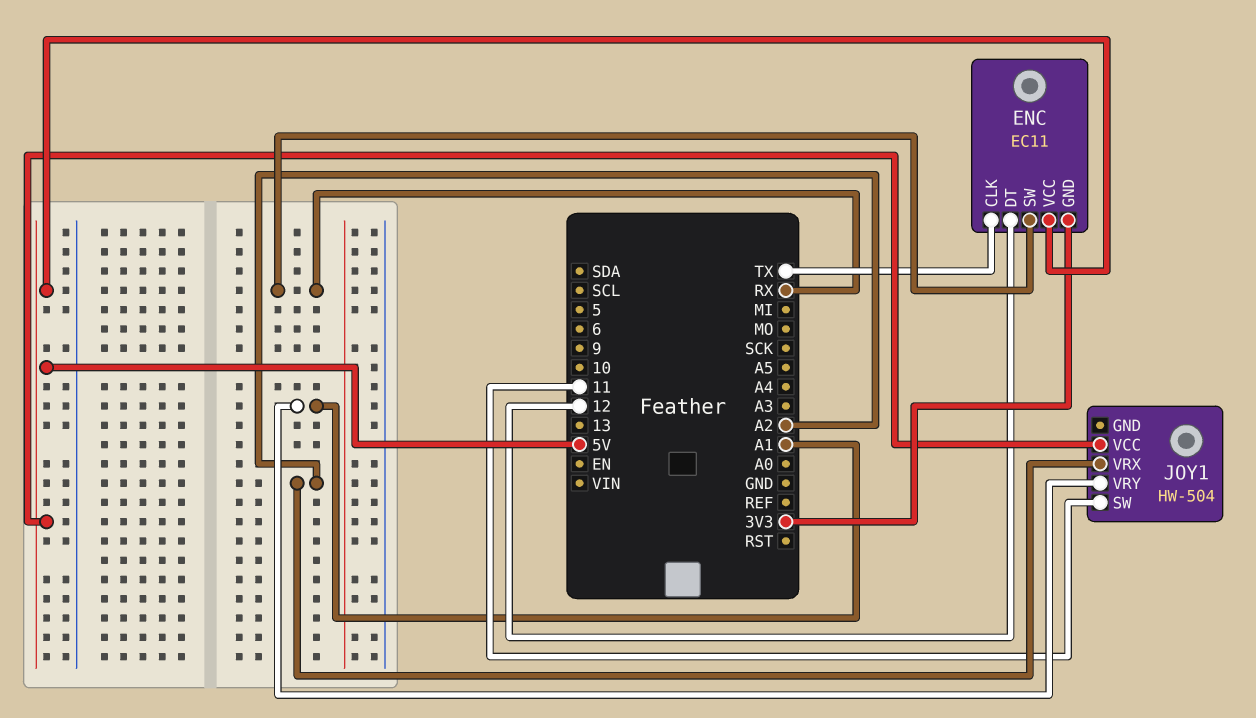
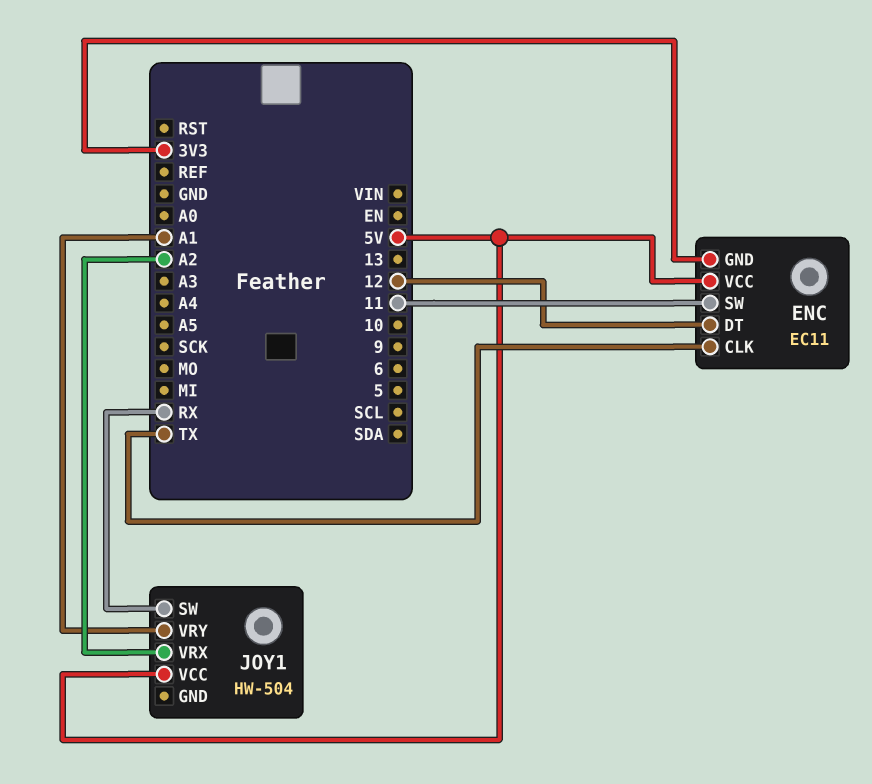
ENC pin SW: RX -> 11
JOY1 pin SW: 11 -> RX

